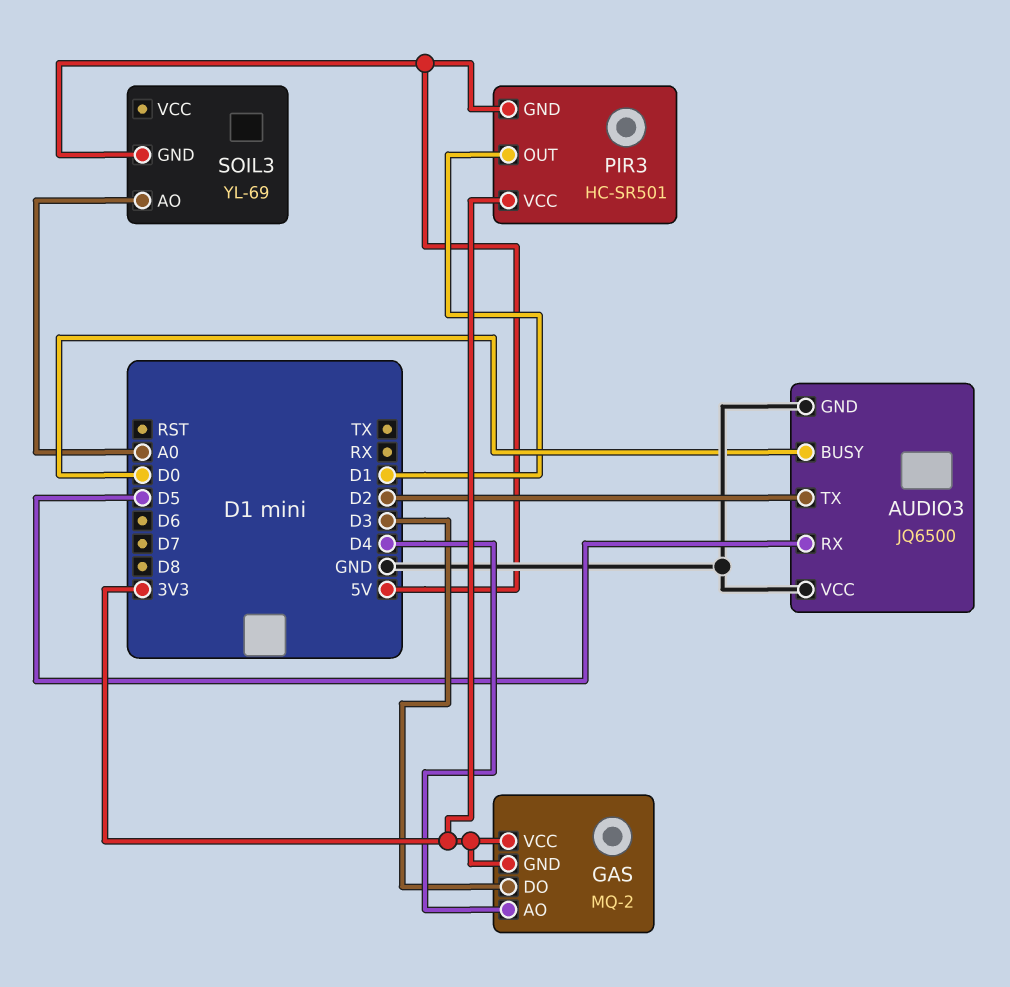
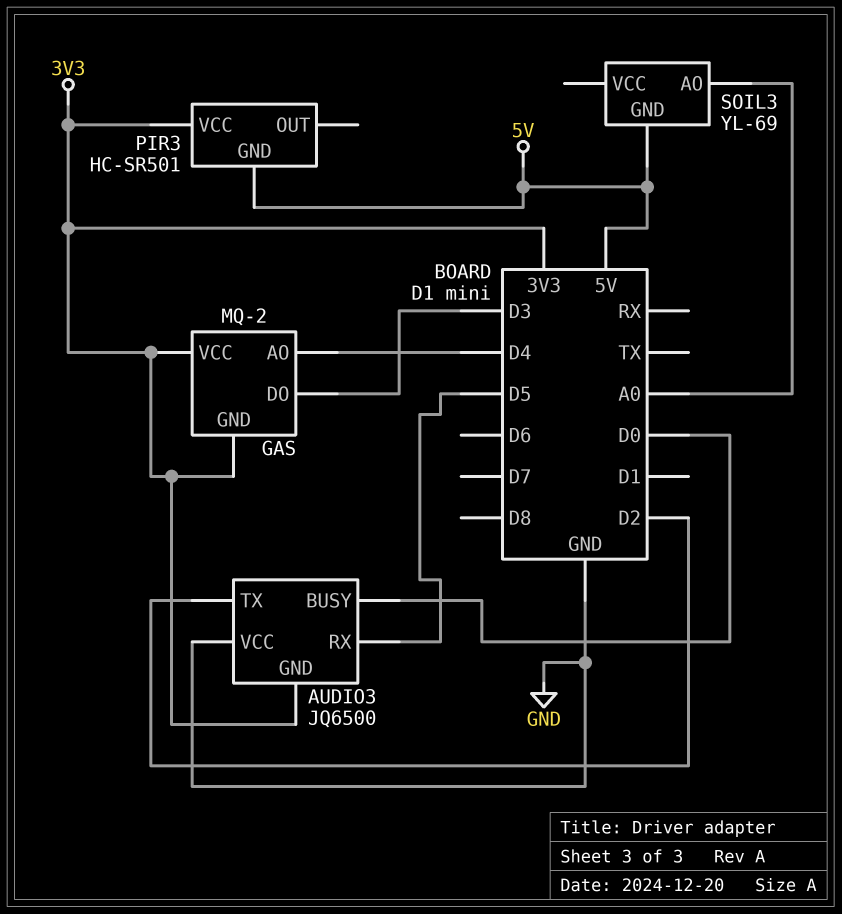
AUDIO3 pin GND: GND -> 3V3
PIR3 pin OUT: D1 -> none

